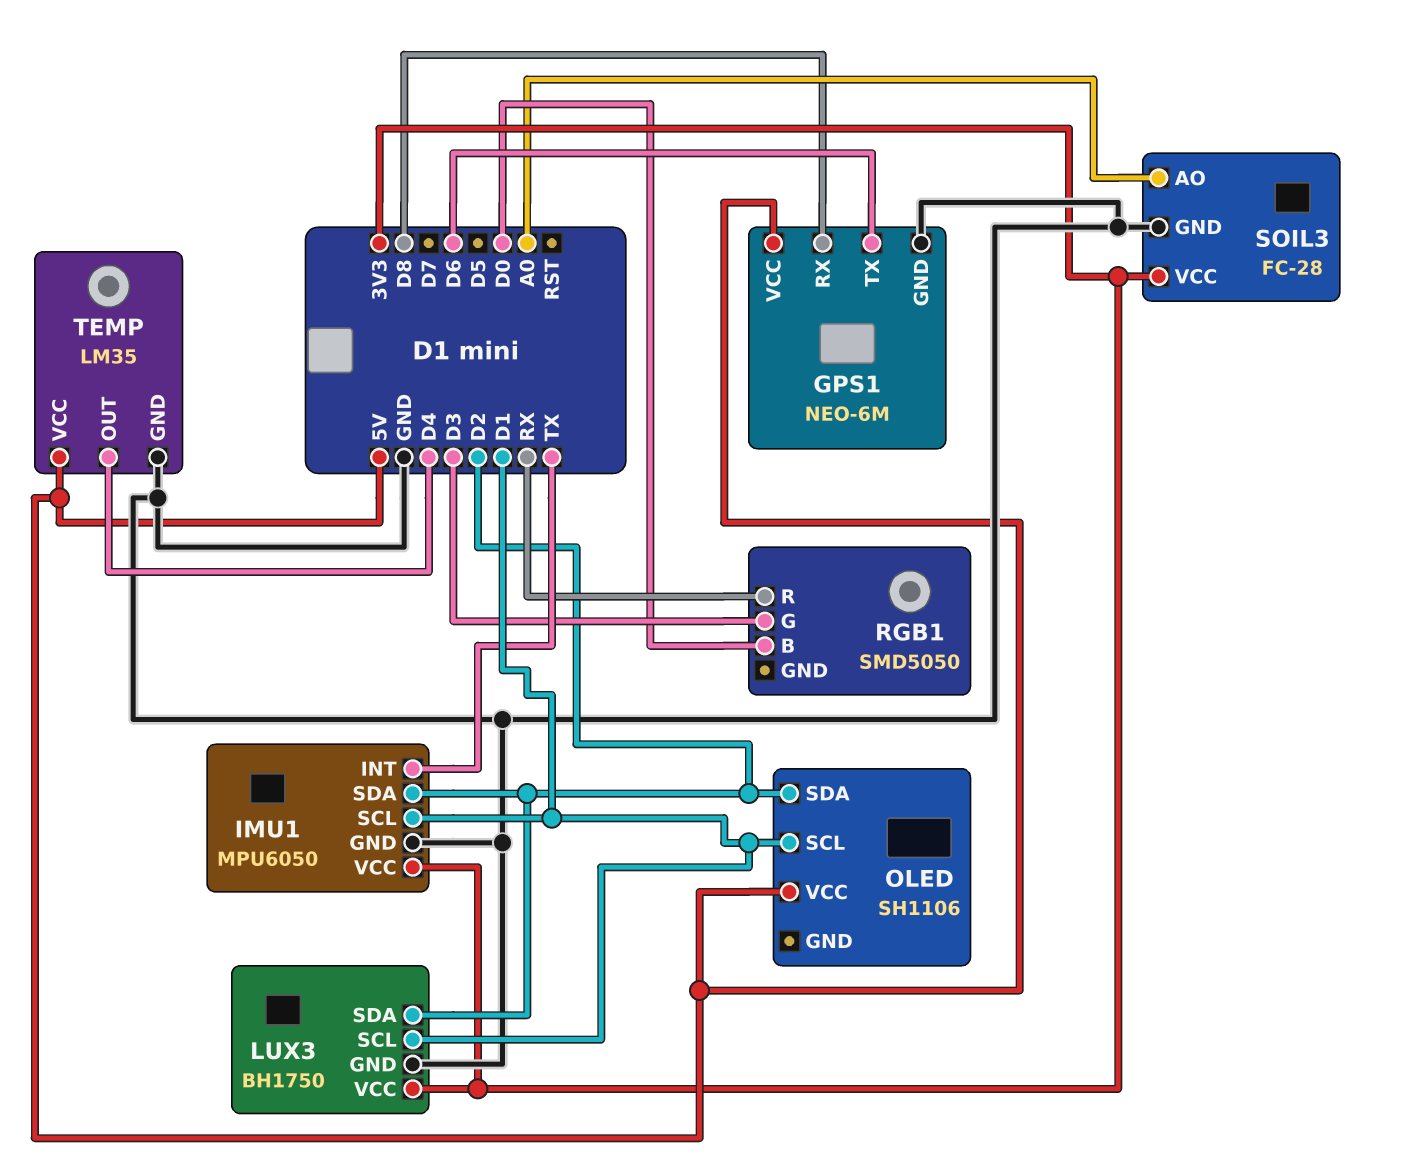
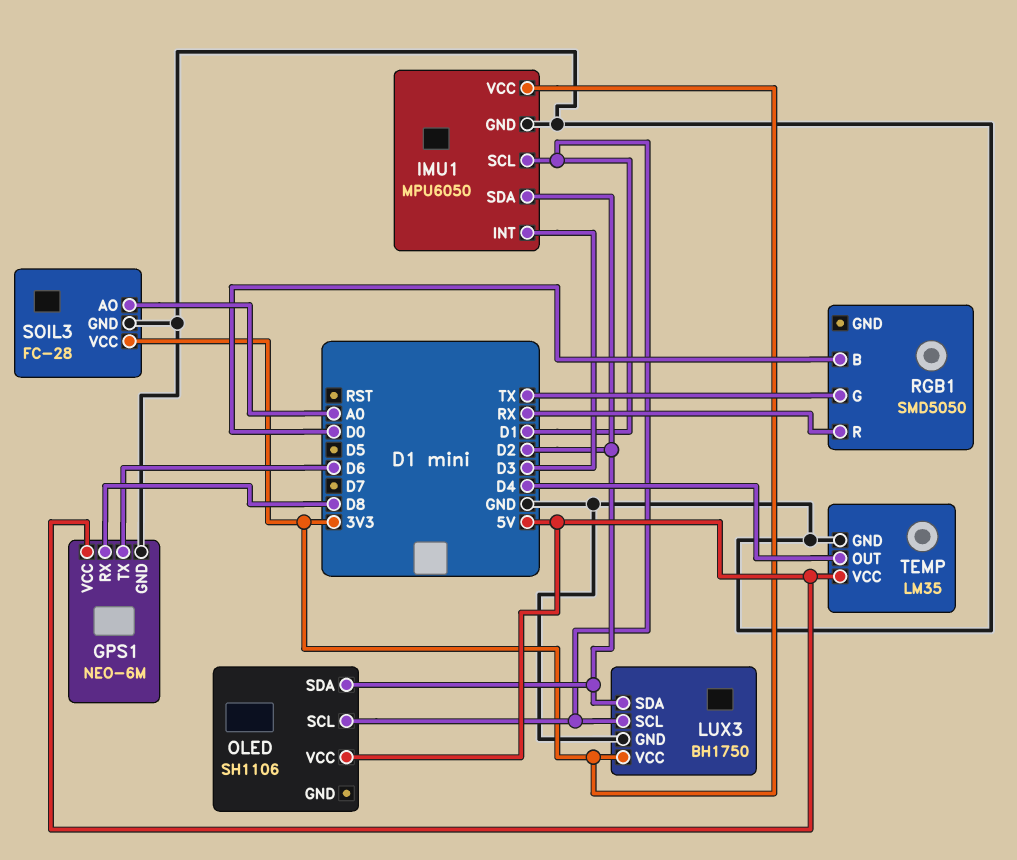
IMU1 pin INT: TX -> D3
RGB1 pin G: D3 -> TX

